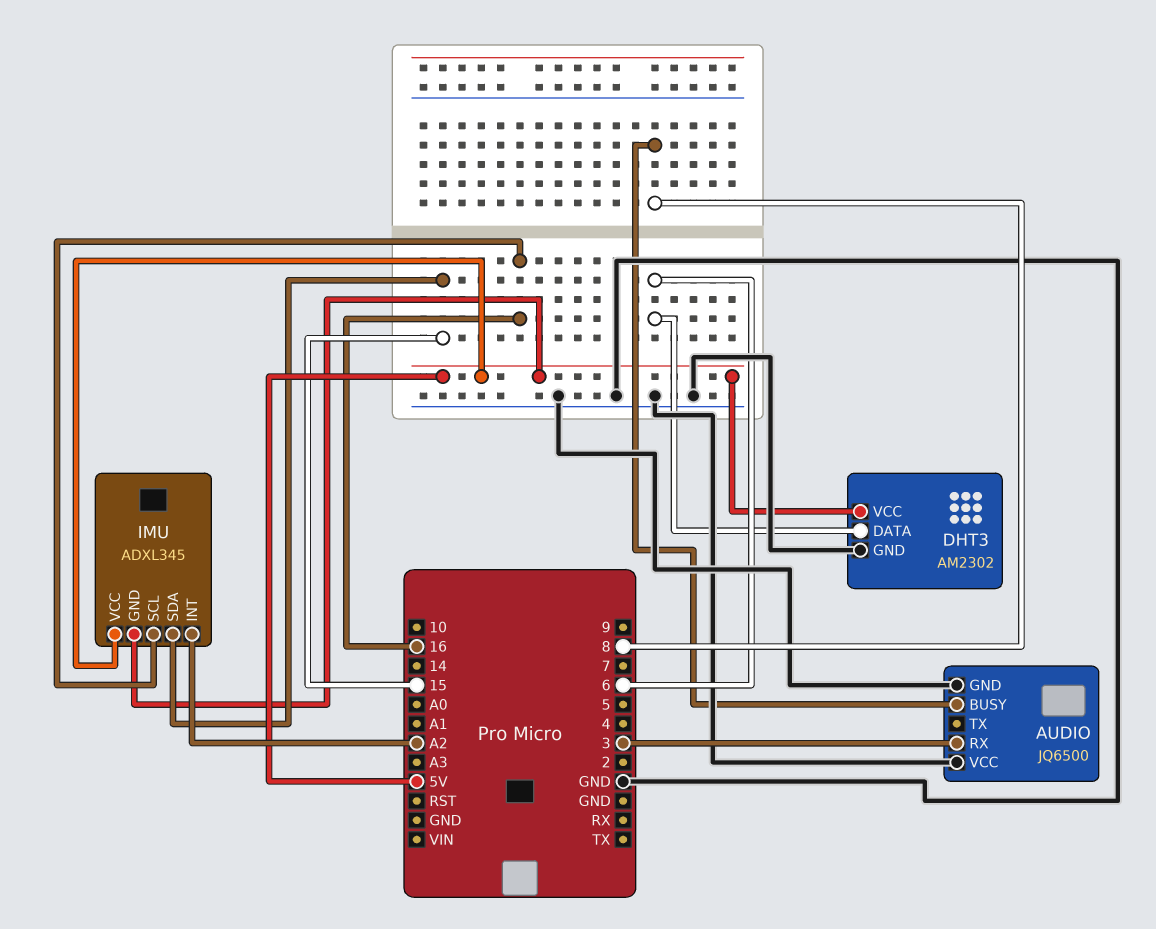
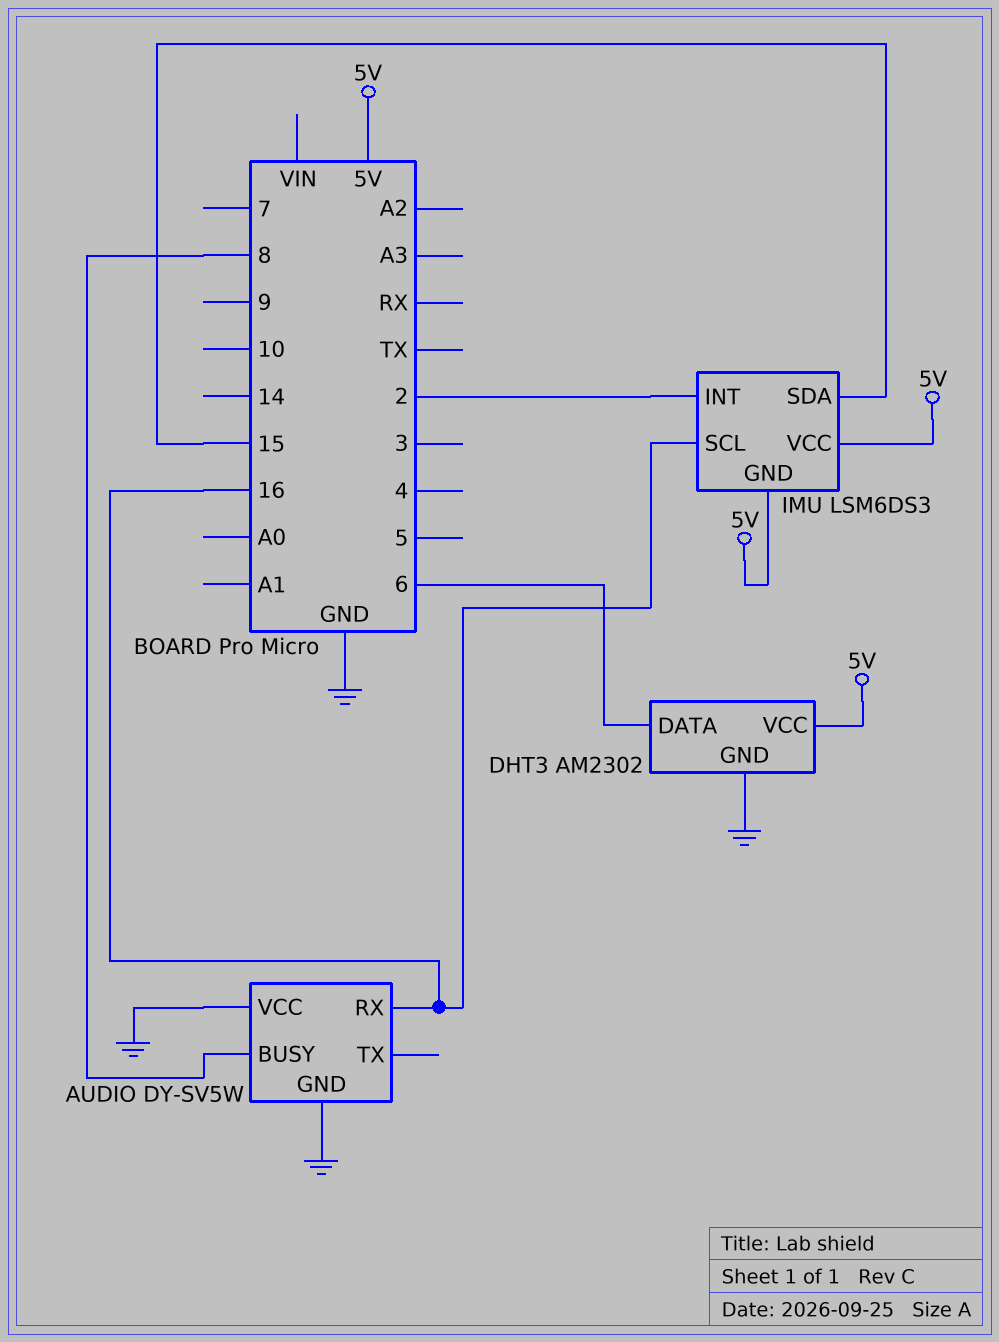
AUDIO: JQ6500 -> DY-SV5W
AUDIO pin RX: 3 -> 16
IMU: ADXL345 -> LSM6DS3
IMU pin INT: A2 -> 2

